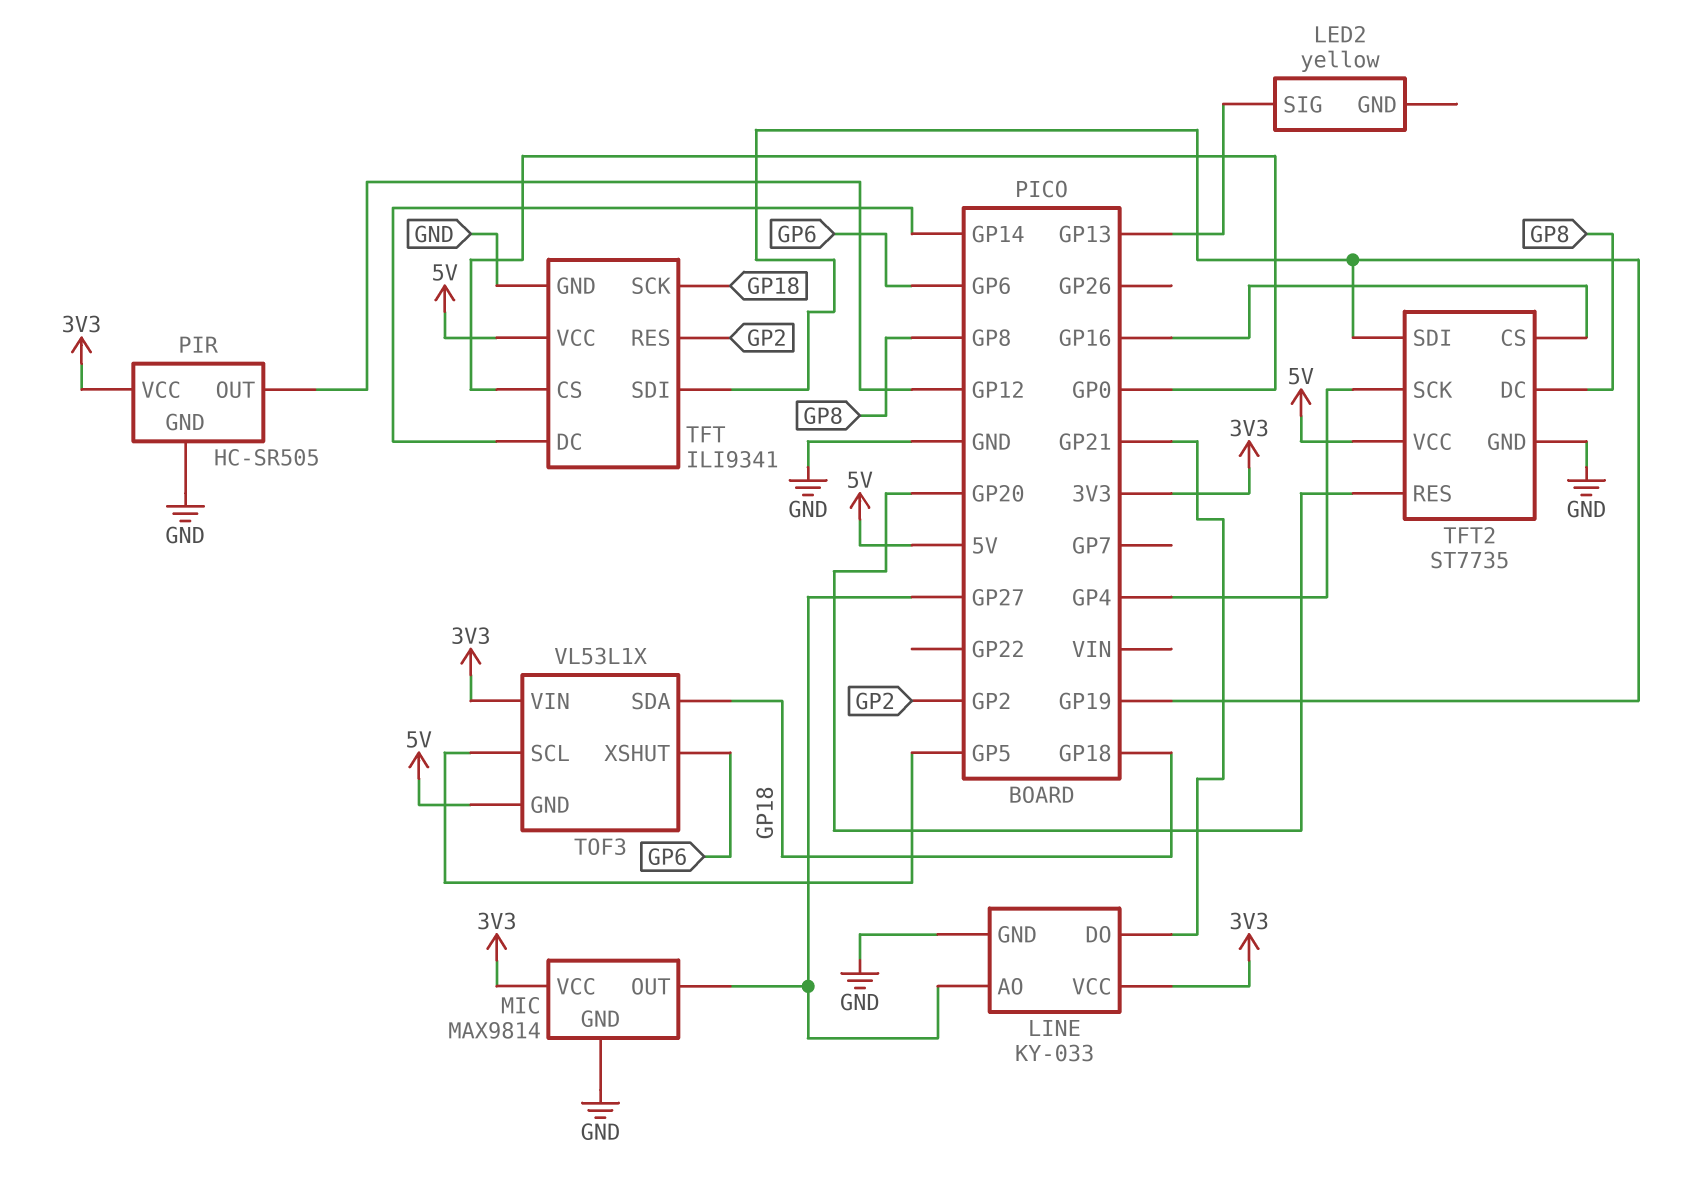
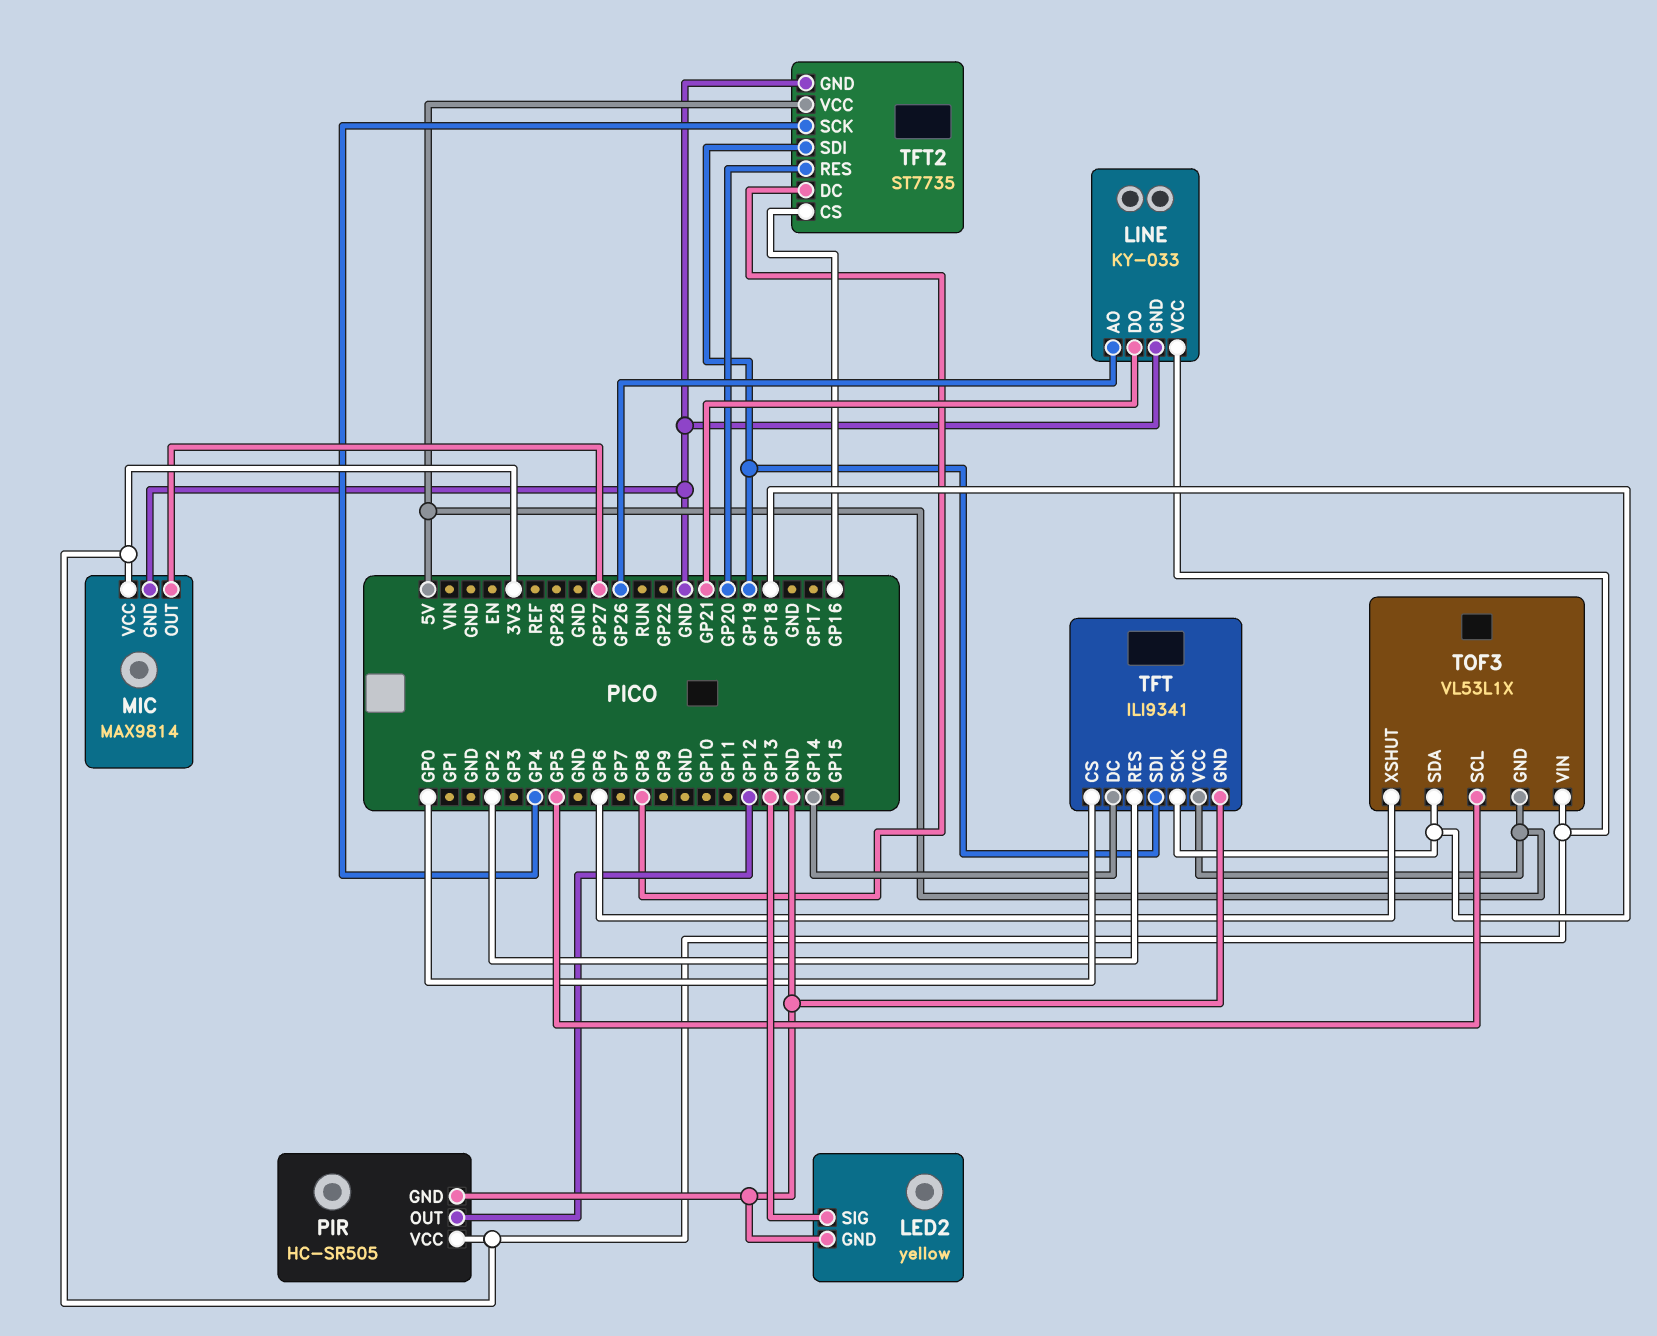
LED2 pin GND: none -> GND
LINE pin AO: GP27 -> GP26

